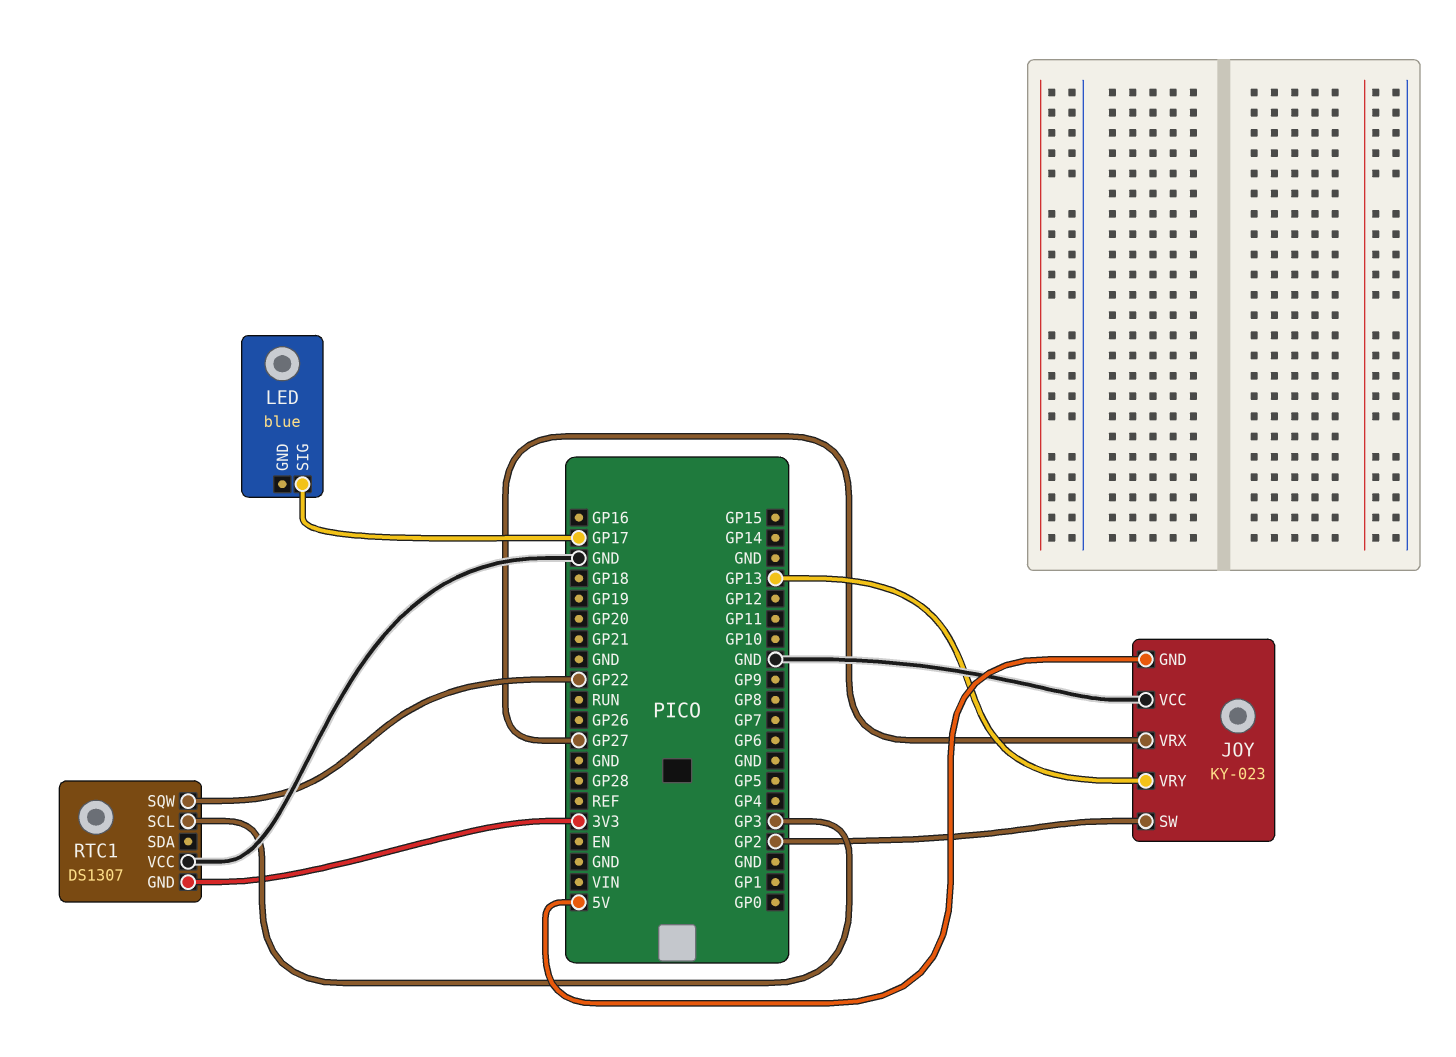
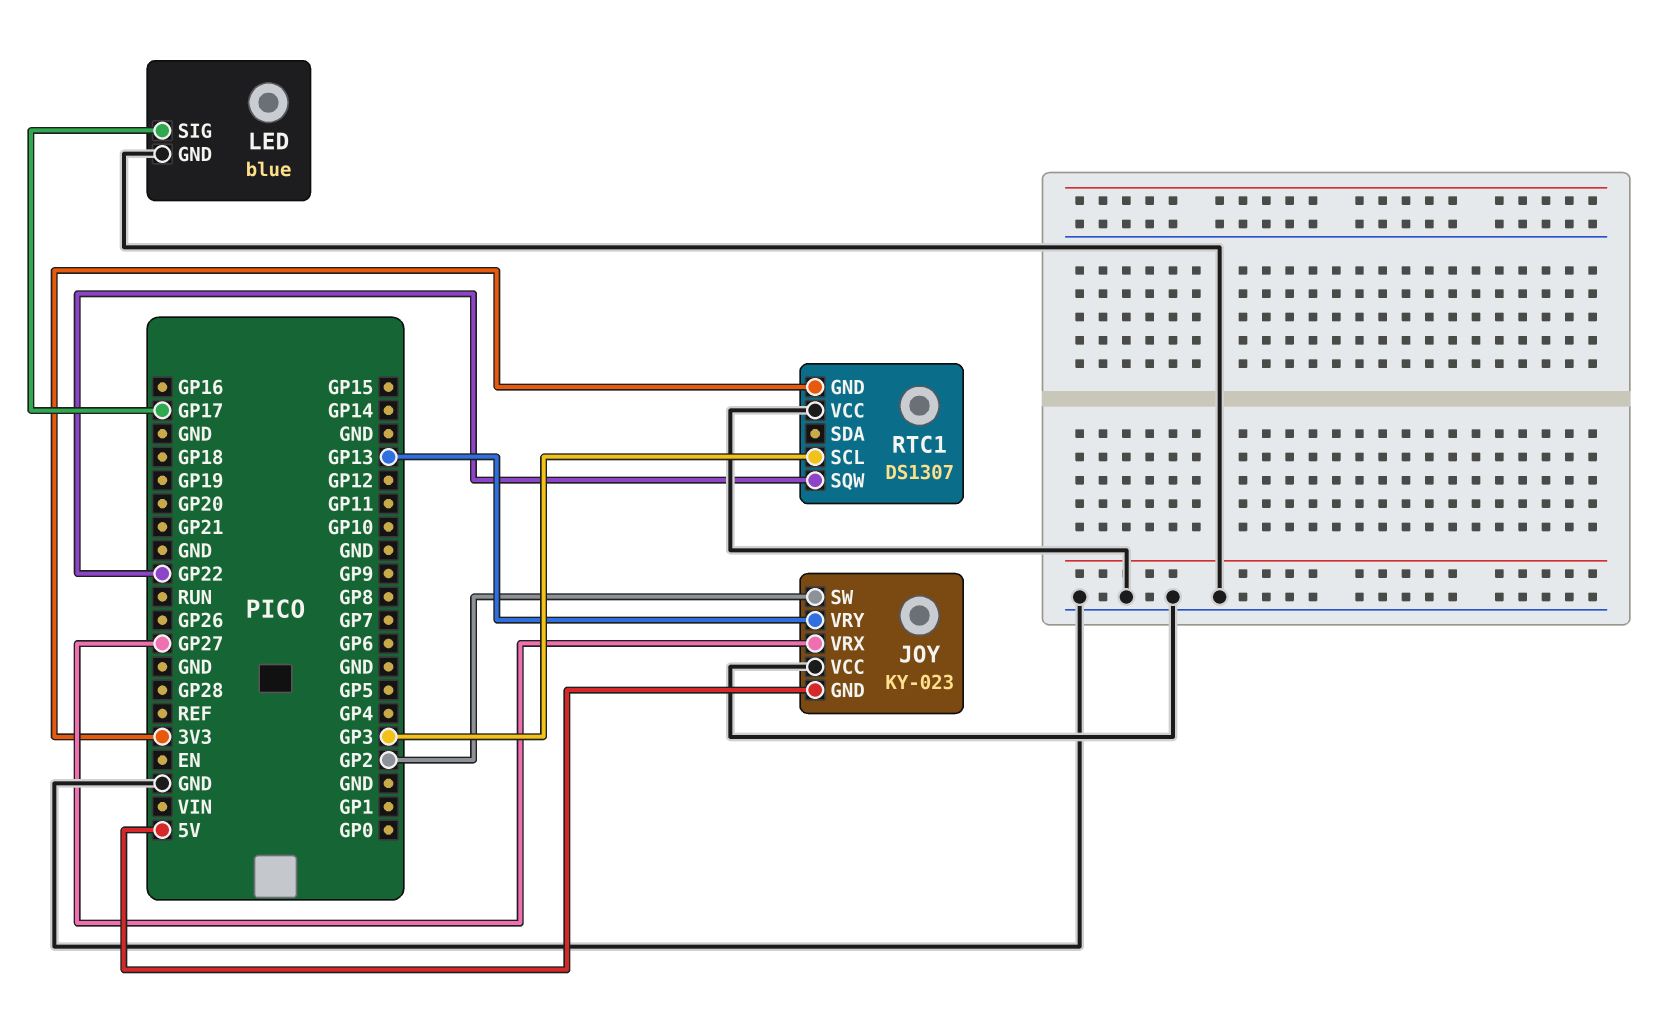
LED pin GND: none -> GND

